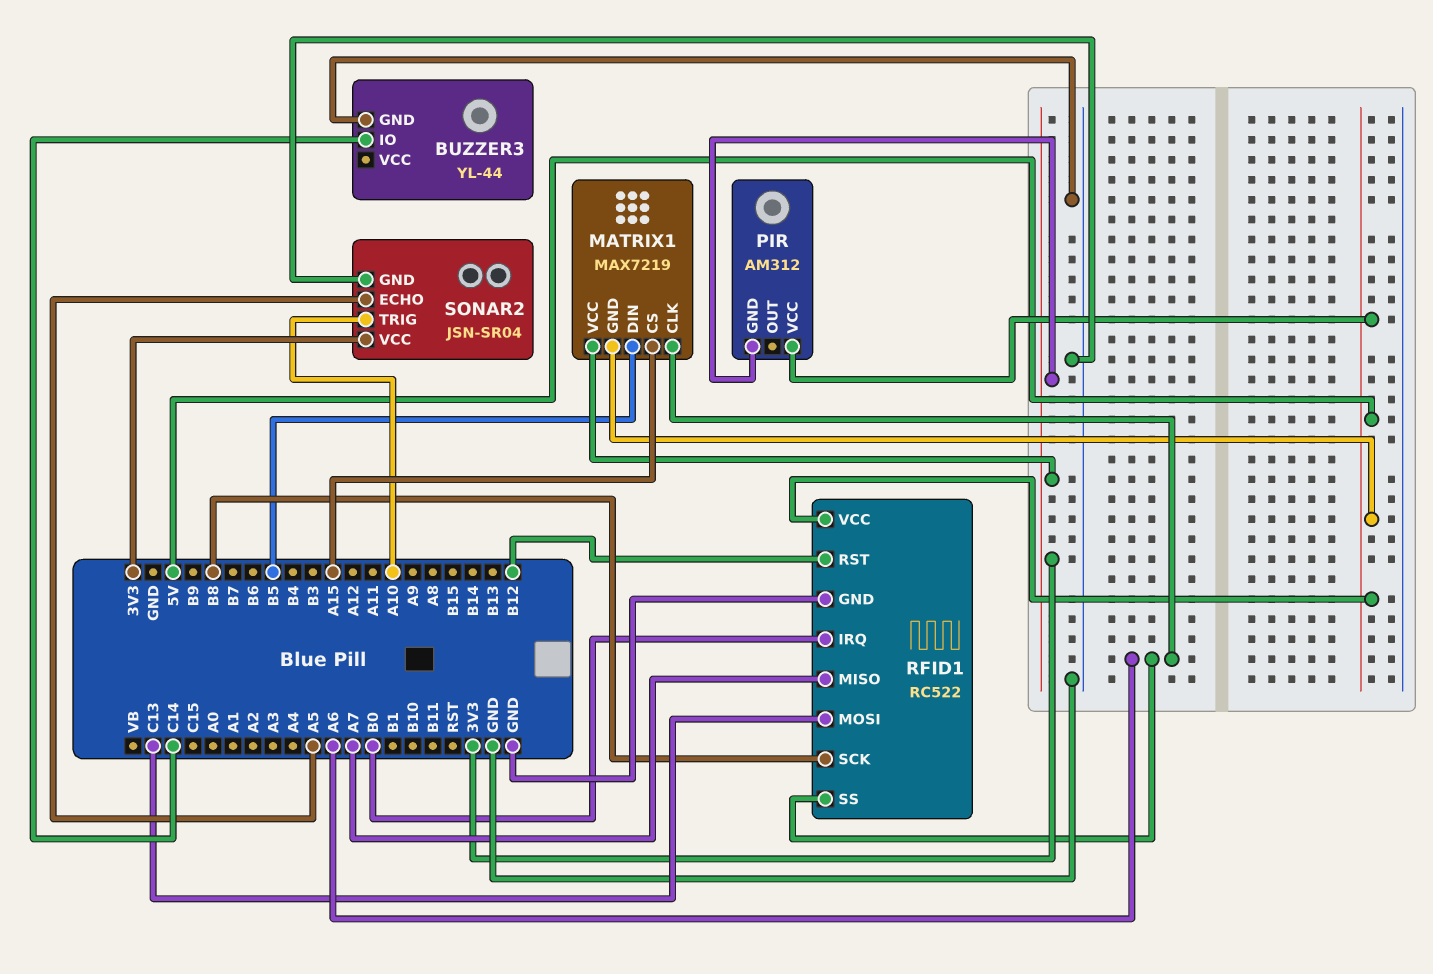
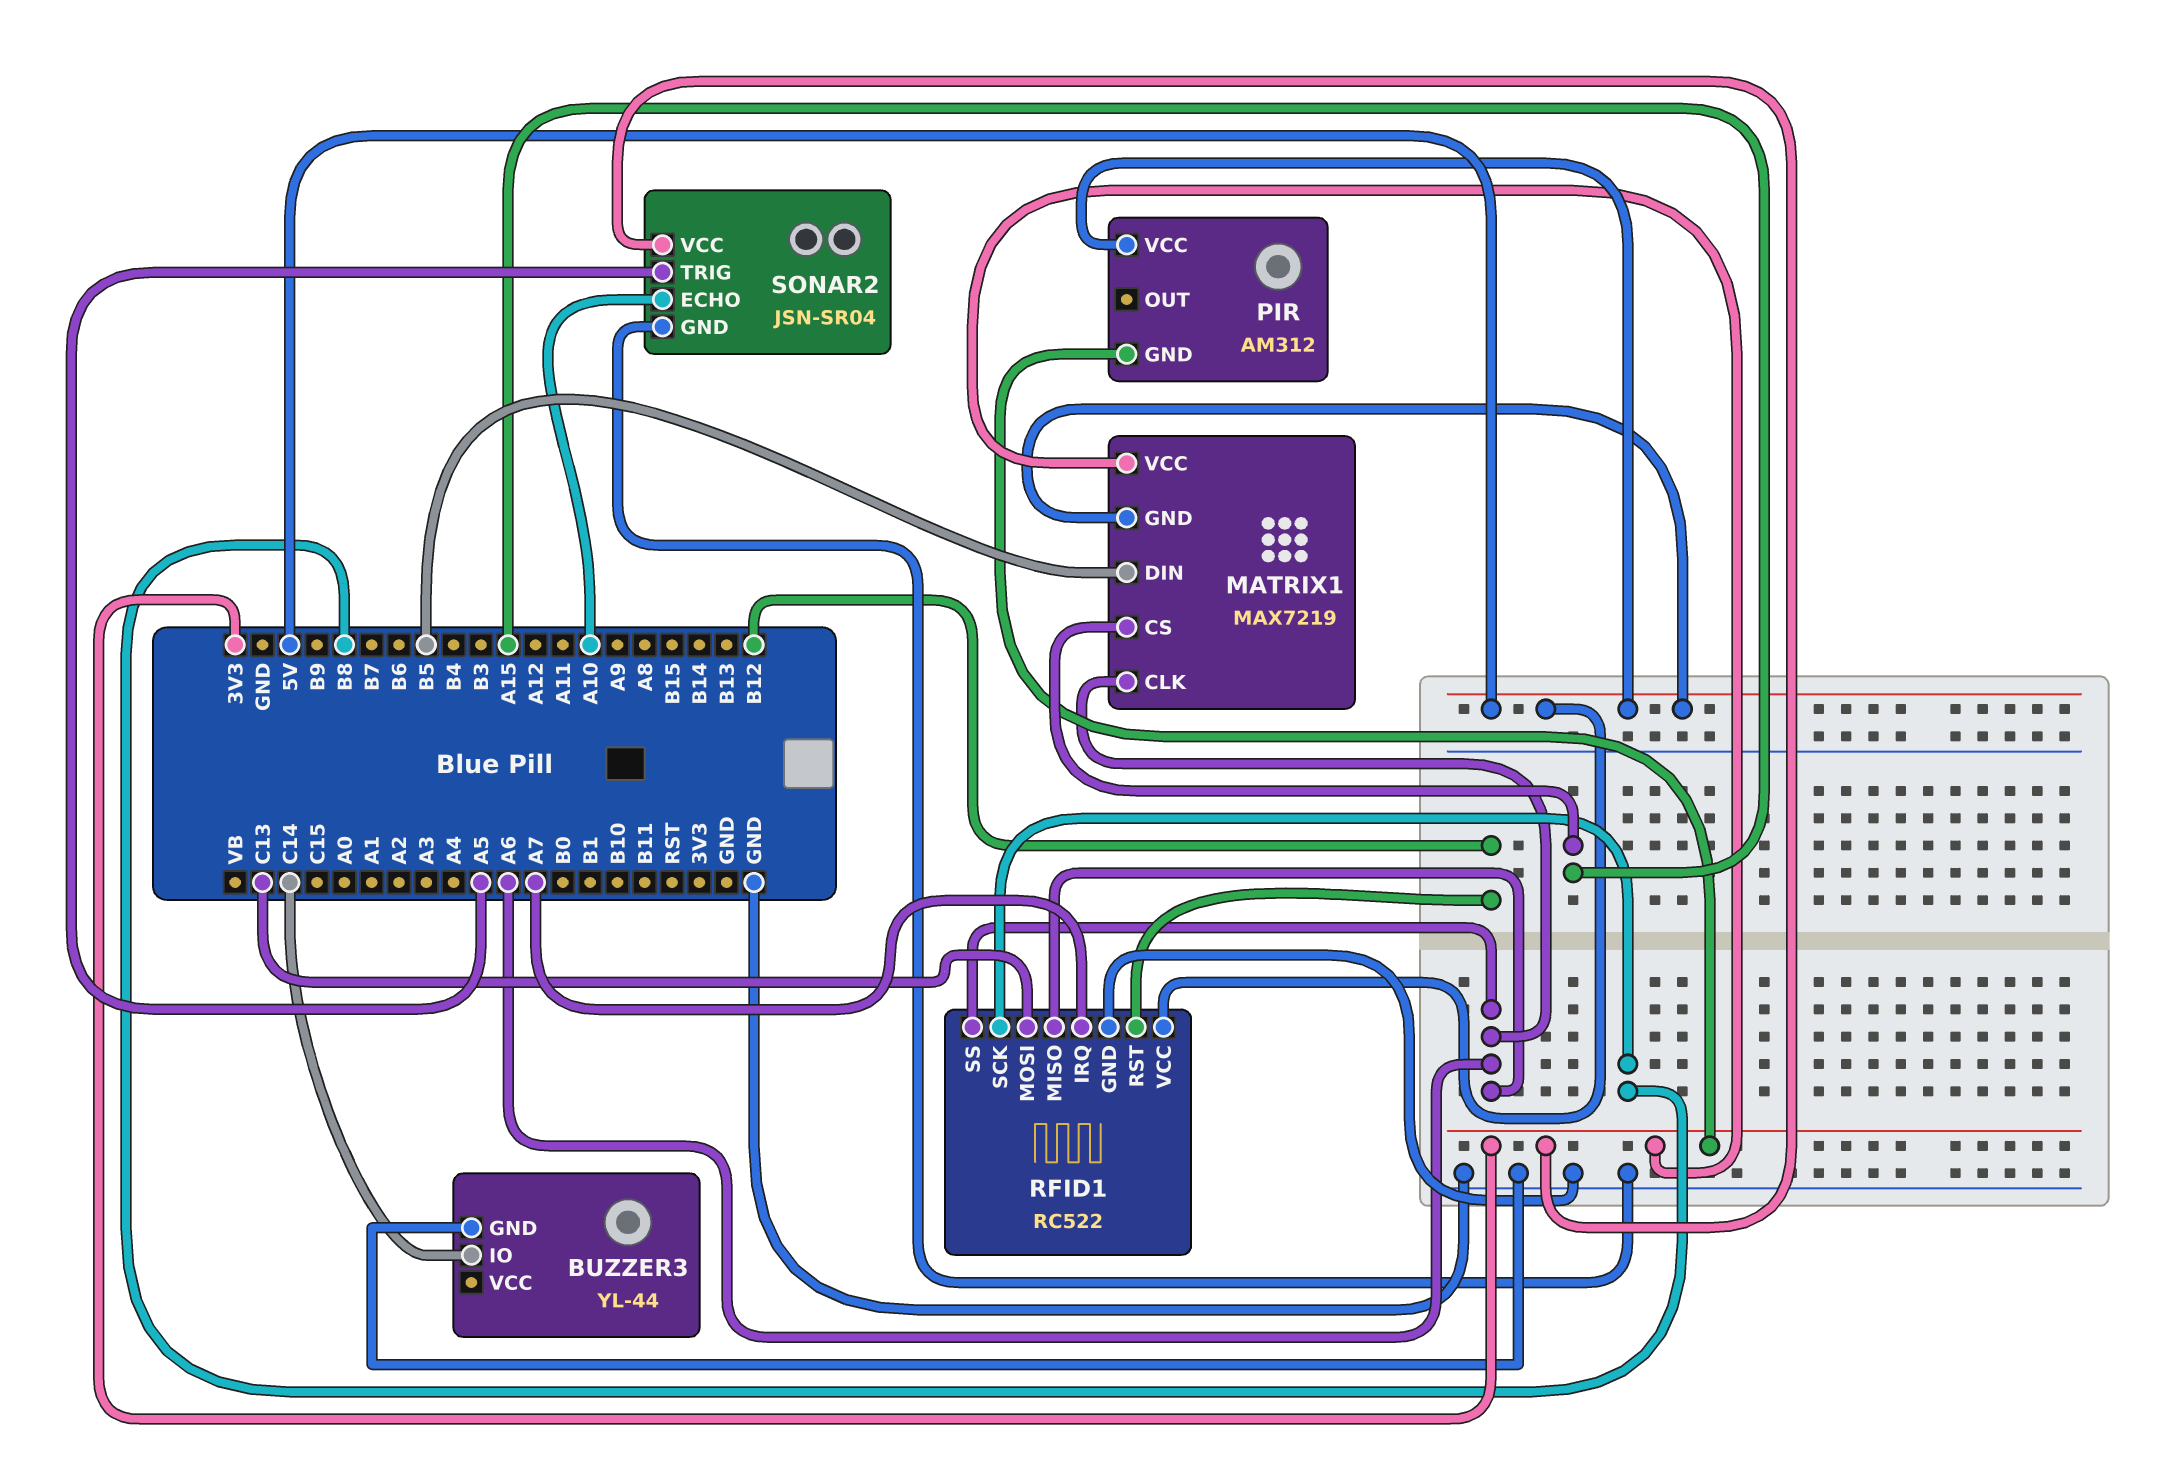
RFID1 pin IRQ: B0 -> A7
RFID1 pin MISO: A7 -> A6
SONAR2 pin ECHO: A5 -> A10
SONAR2 pin TRIG: A10 -> A5

